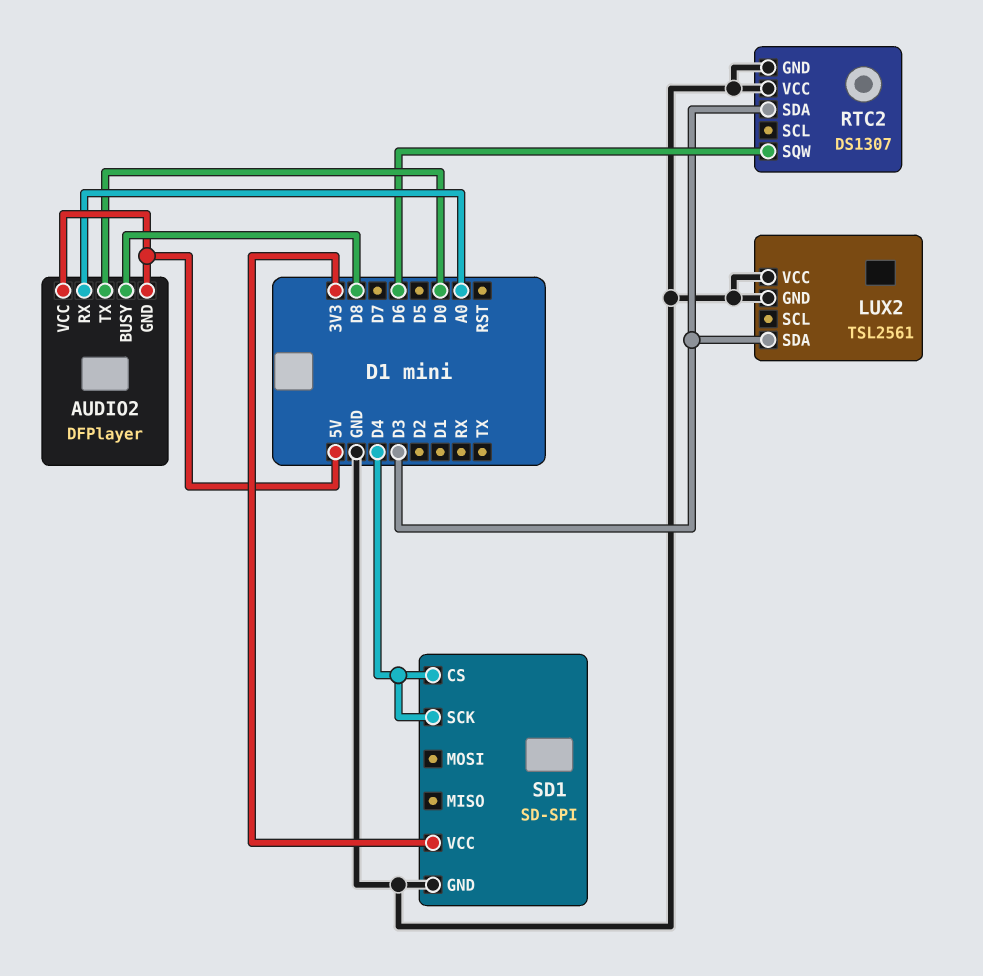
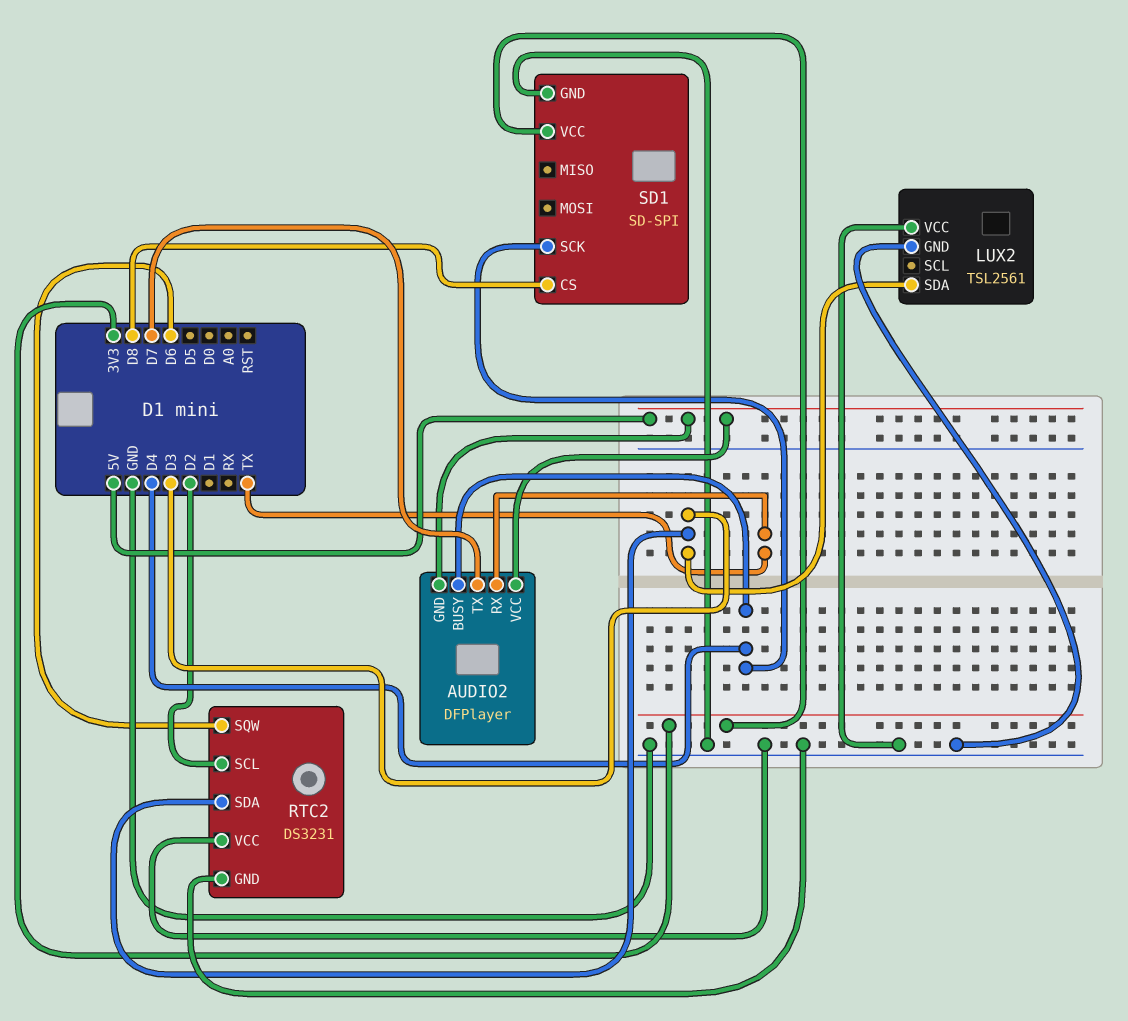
AUDIO2 pin BUSY: D8 -> D4
AUDIO2 pin RX: A0 -> TX
AUDIO2 pin TX: D0 -> D7
RTC2: DS1307 -> DS3231
RTC2 pin SCL: none -> D2
SD1 pin CS: D4 -> D8

